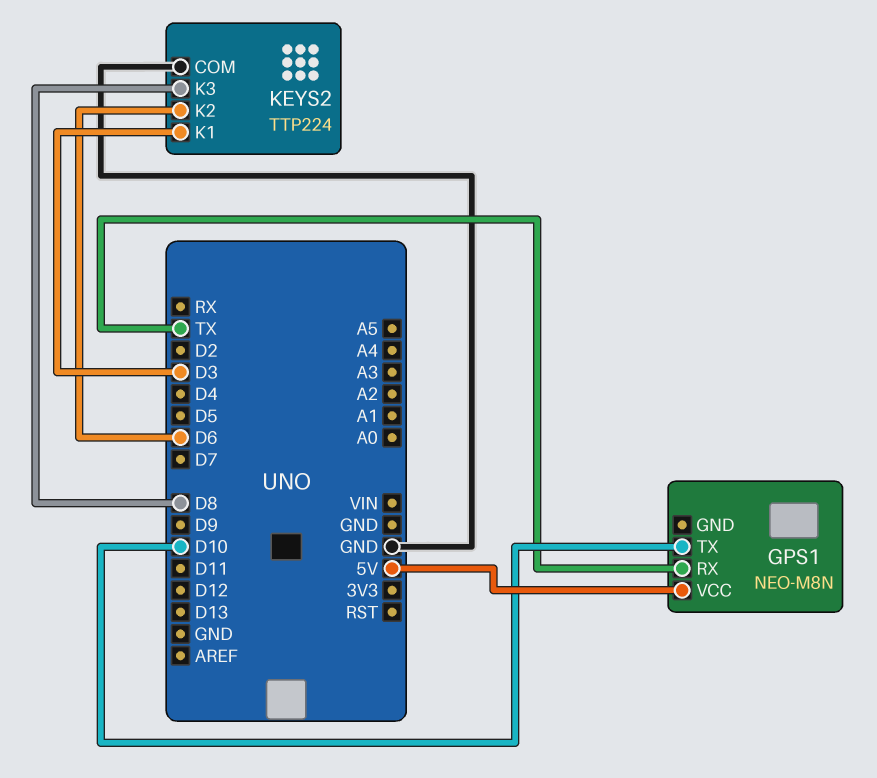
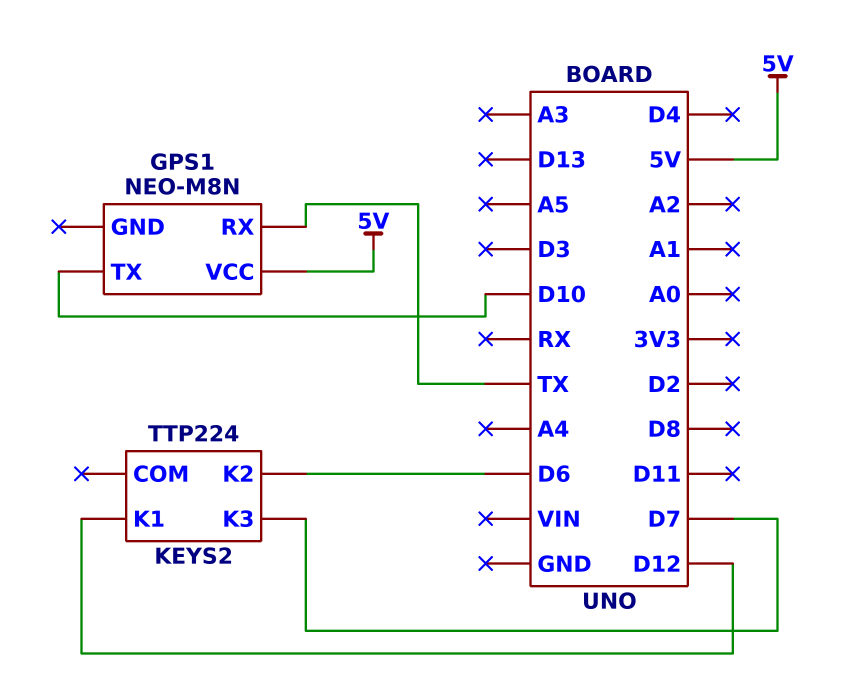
KEYS2 pin COM: GND -> none
KEYS2 pin K1: D3 -> D12
KEYS2 pin K3: D8 -> D7

